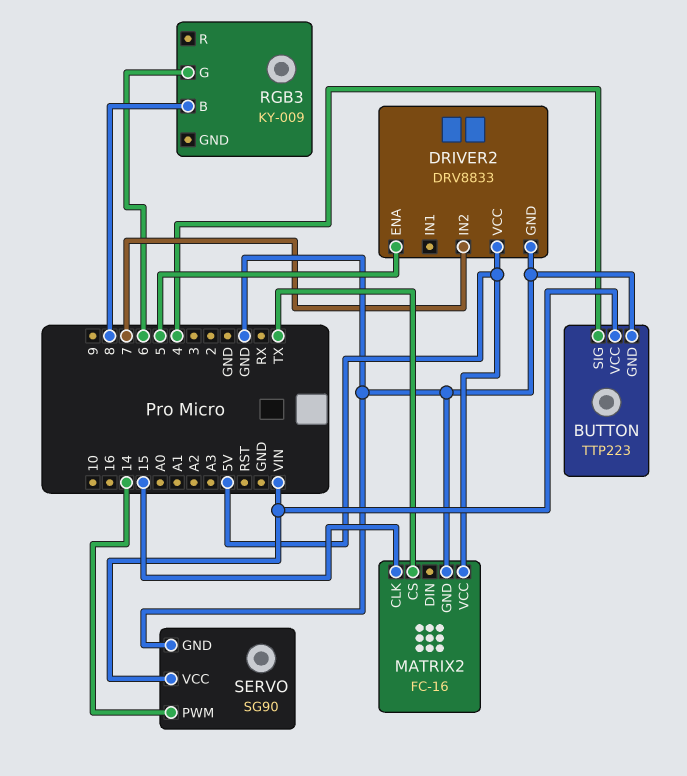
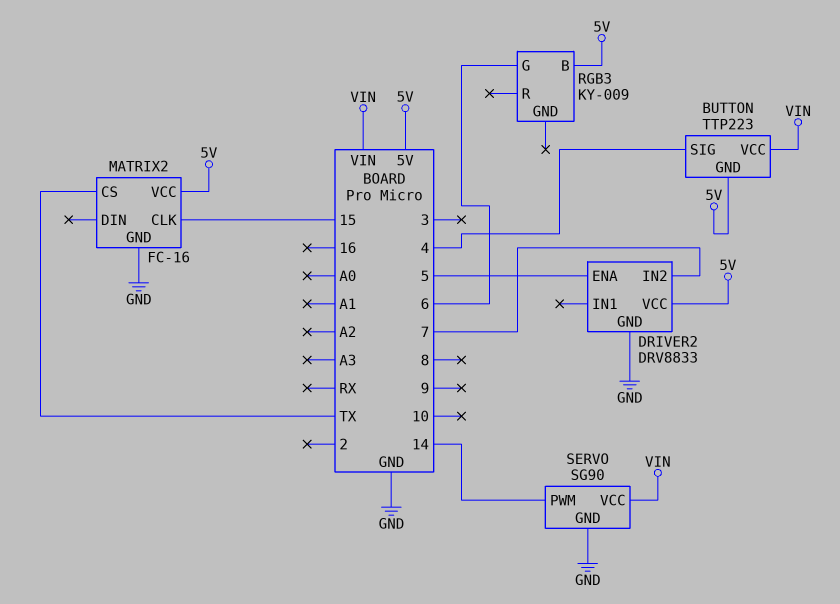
BUTTON pin GND: GND -> 5V
RGB3 pin B: 8 -> 5V

